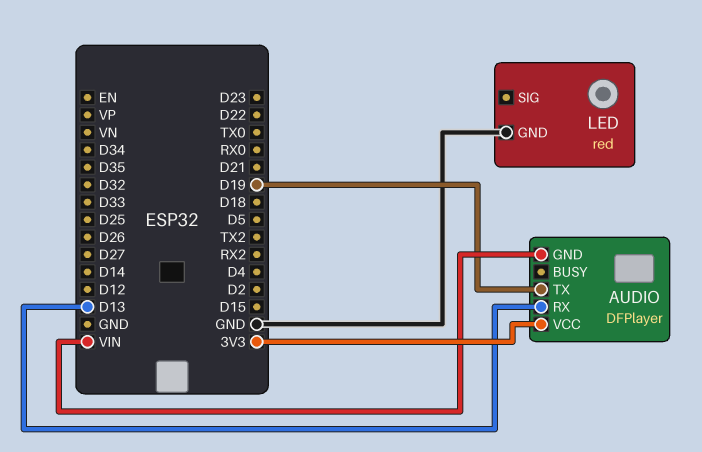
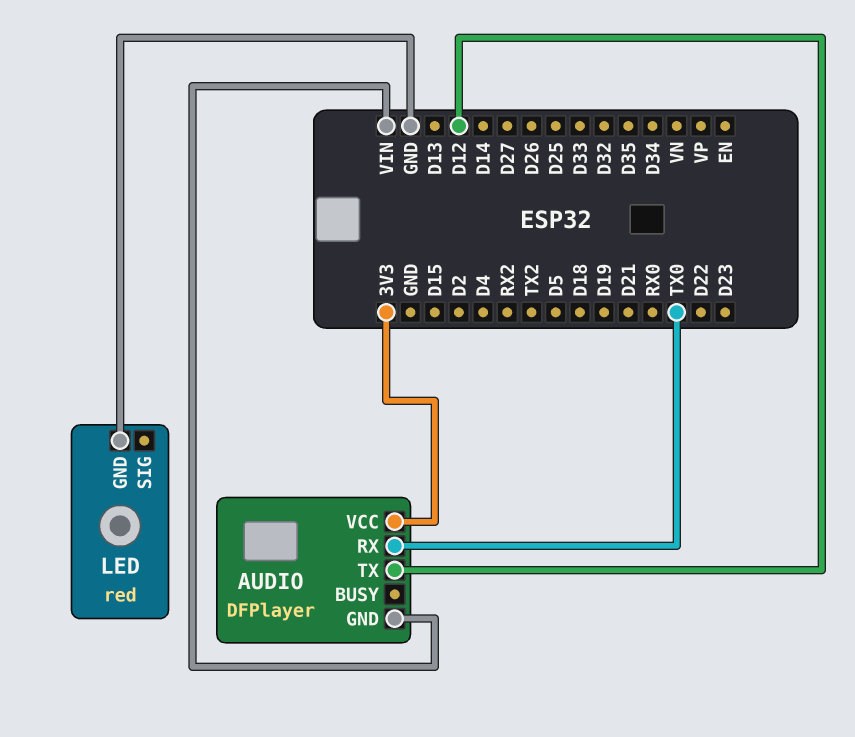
AUDIO pin RX: D13 -> TX0
AUDIO pin TX: D19 -> D12

